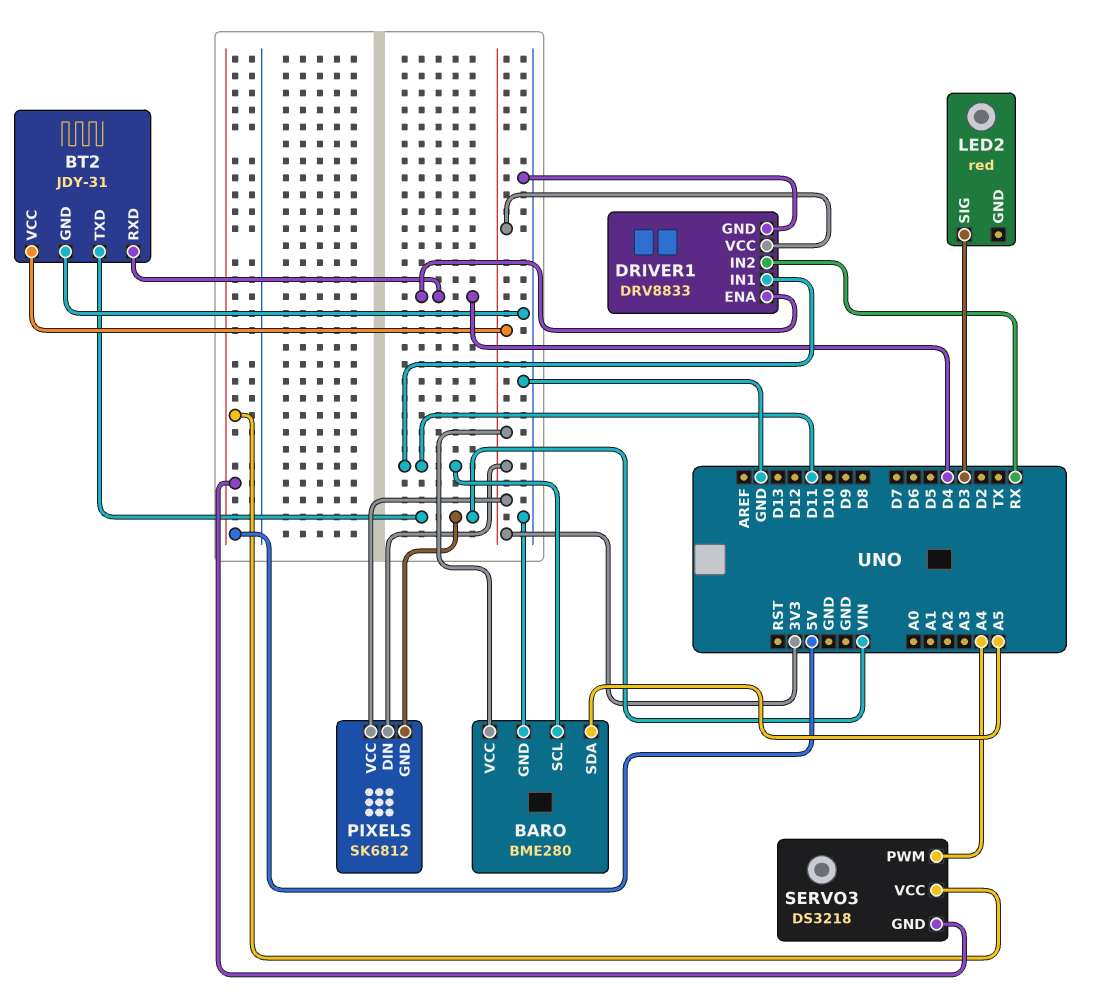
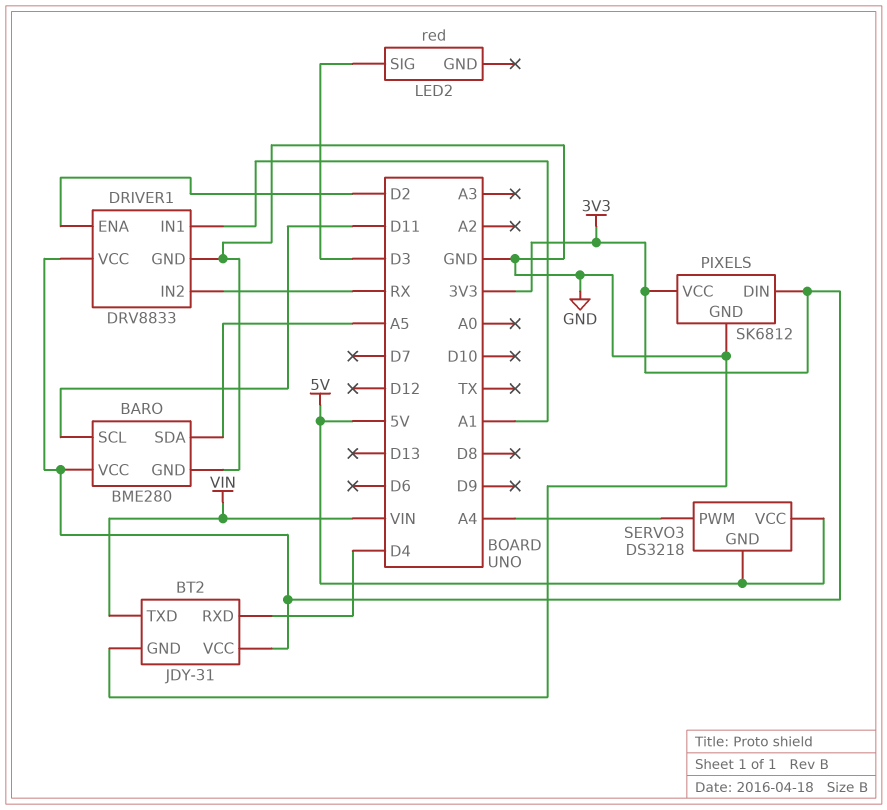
DRIVER1 pin ENA: D4 -> D2
DRIVER1 pin IN1: D11 -> A1
PIXELS pin GND: VIN -> GND

